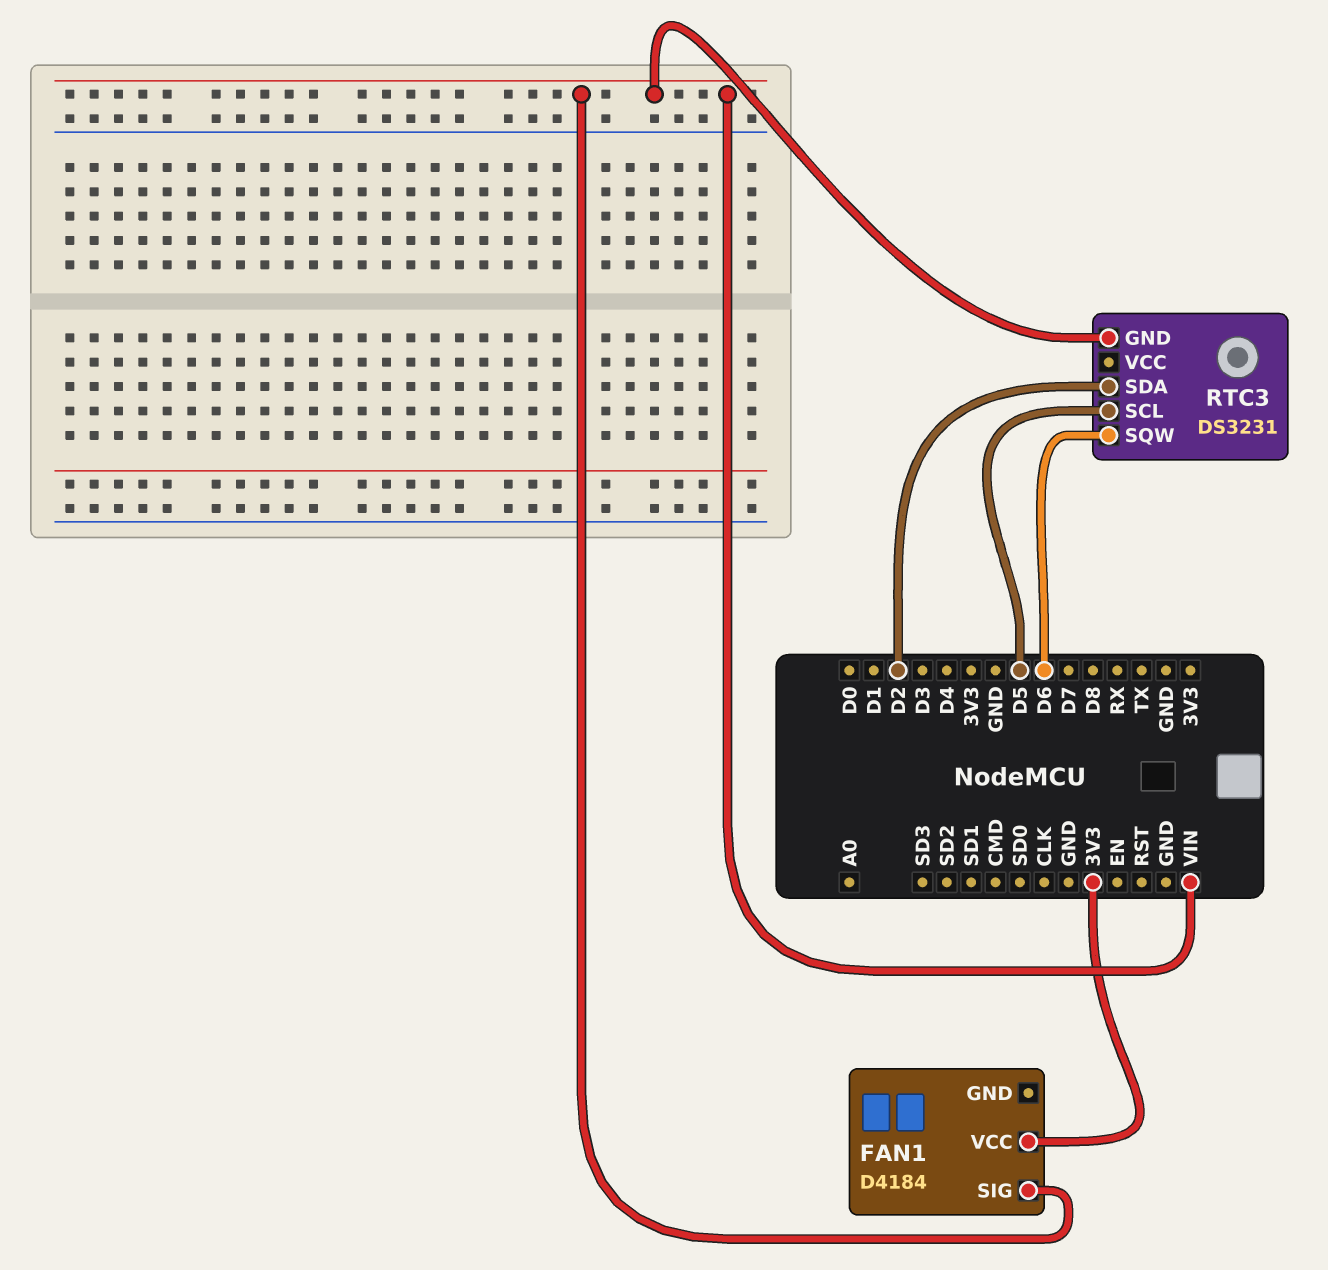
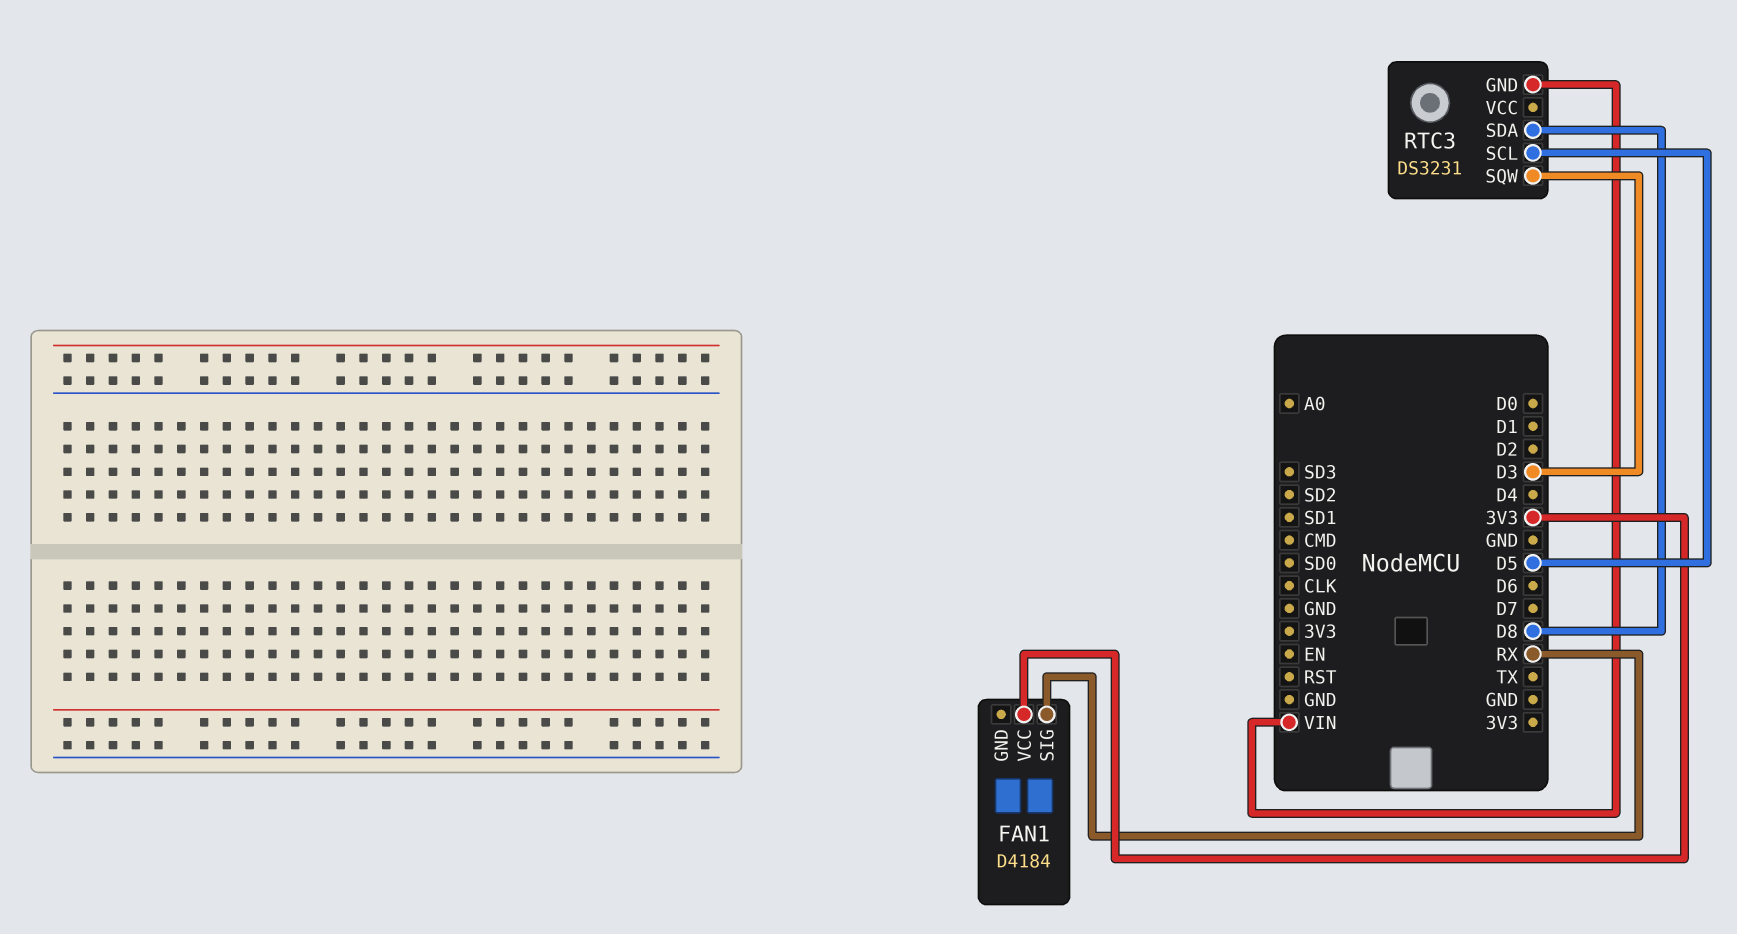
FAN1 pin SIG: VIN -> RX
RTC3 pin SDA: D2 -> D8
RTC3 pin SQW: D6 -> D3

